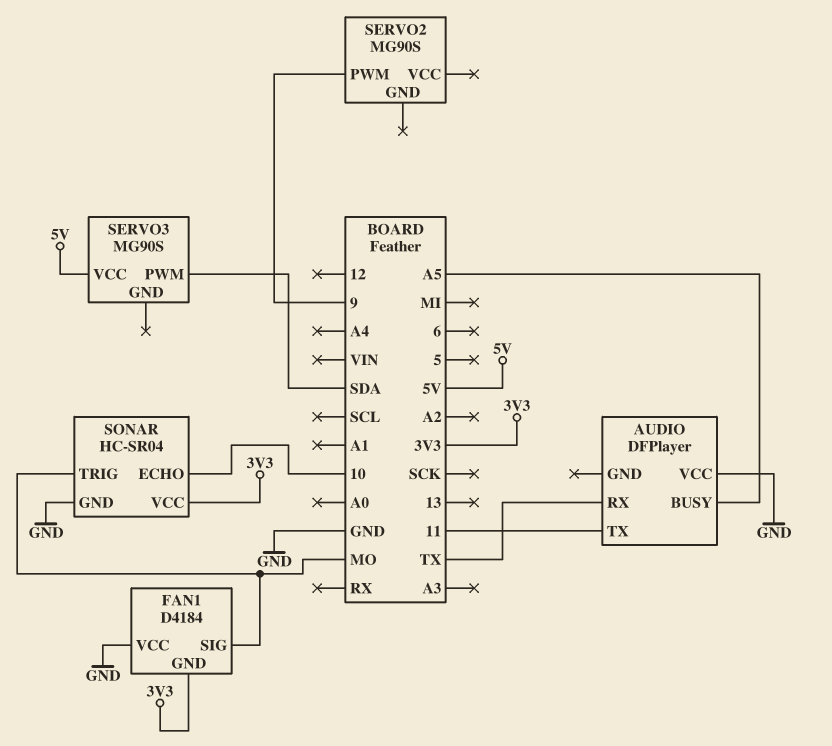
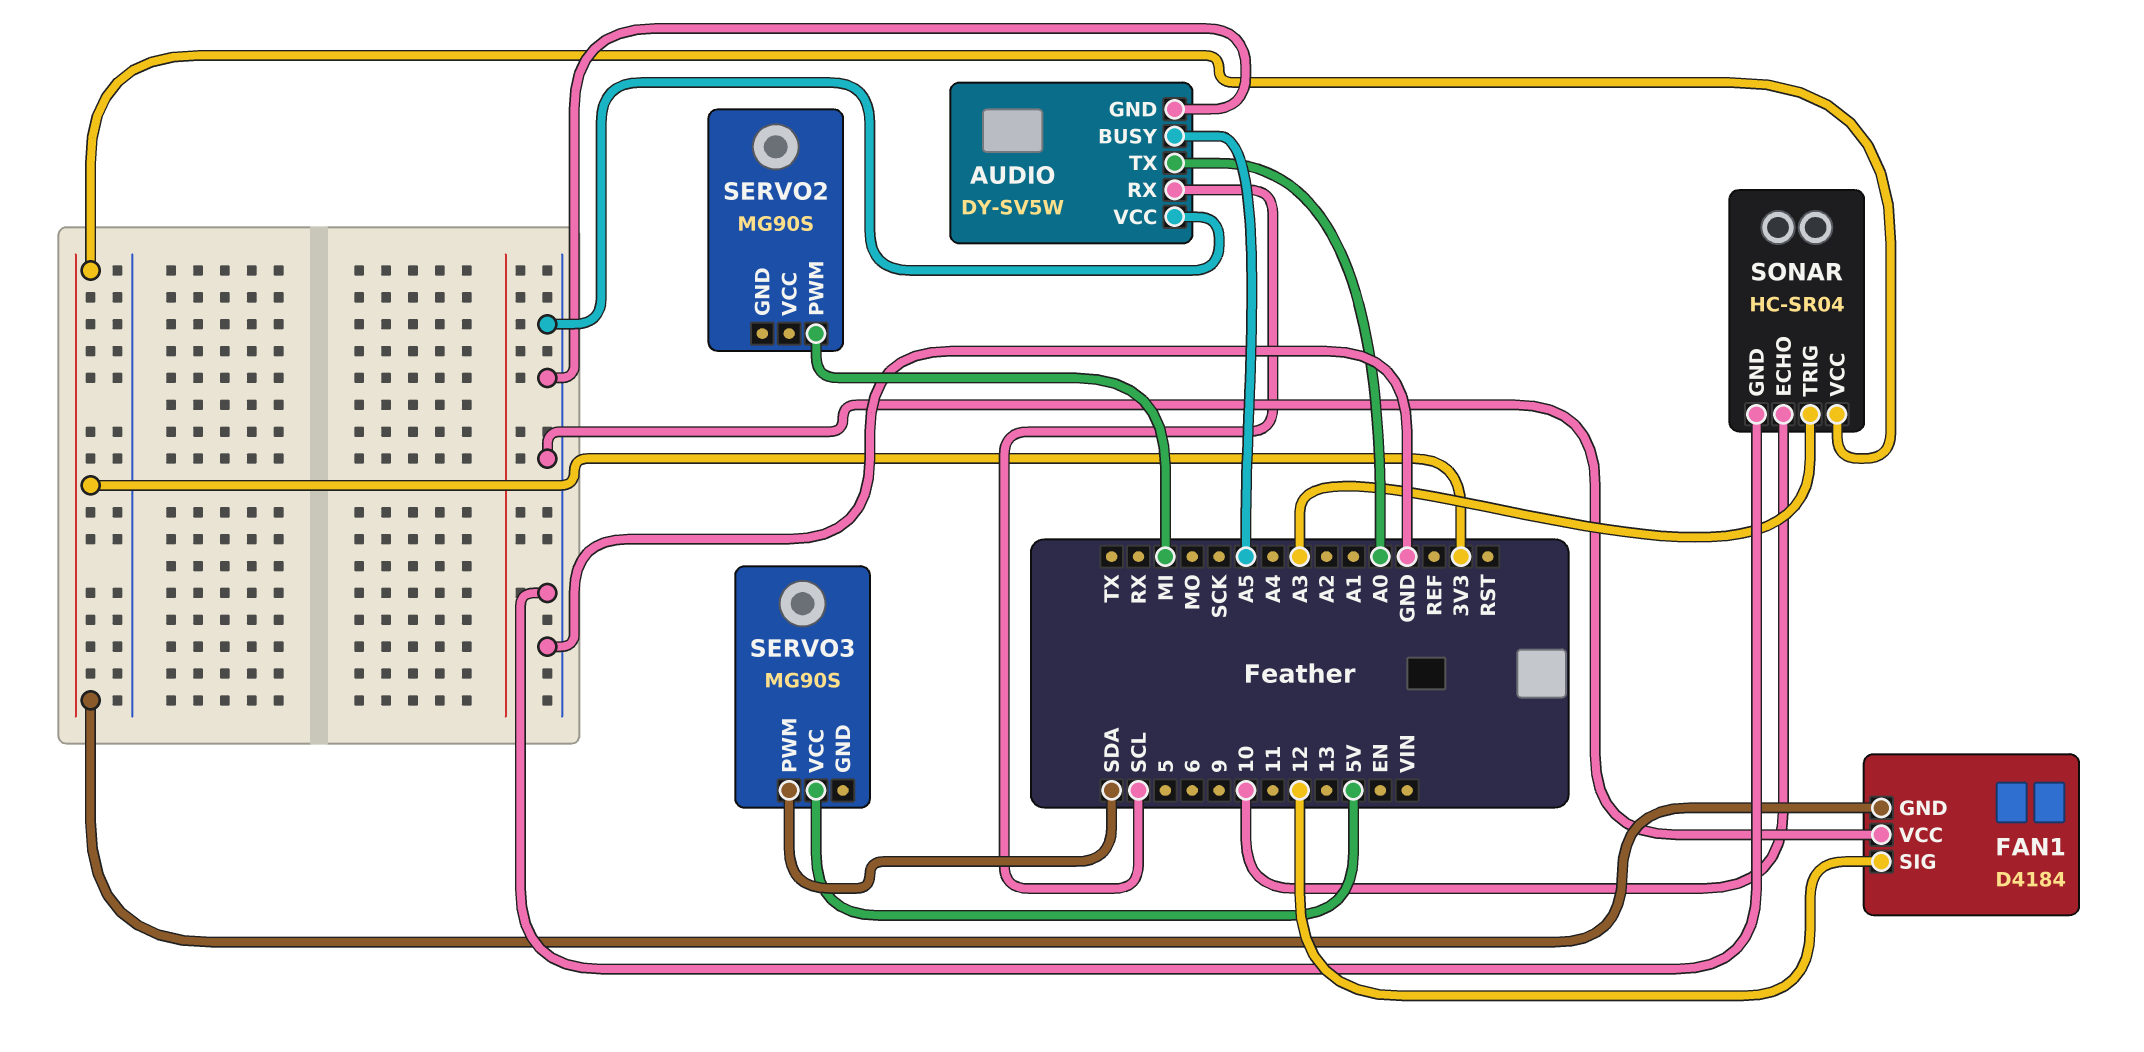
AUDIO: DFPlayer -> DY-SV5W
AUDIO pin GND: none -> GND
AUDIO pin RX: TX -> SCL
AUDIO pin TX: 11 -> A0
FAN1 pin SIG: MO -> 12
SERVO2 pin PWM: 9 -> MI
SONAR pin TRIG: MO -> A3

